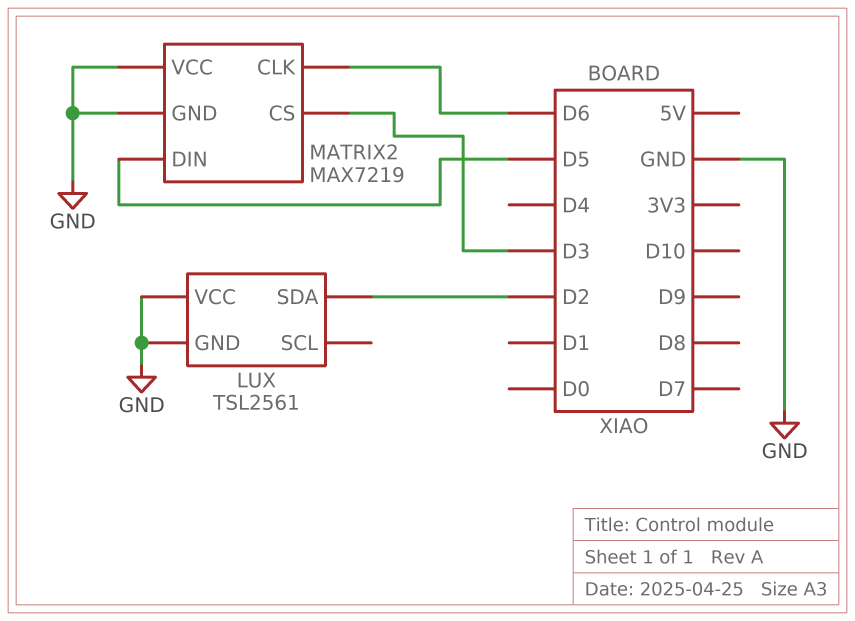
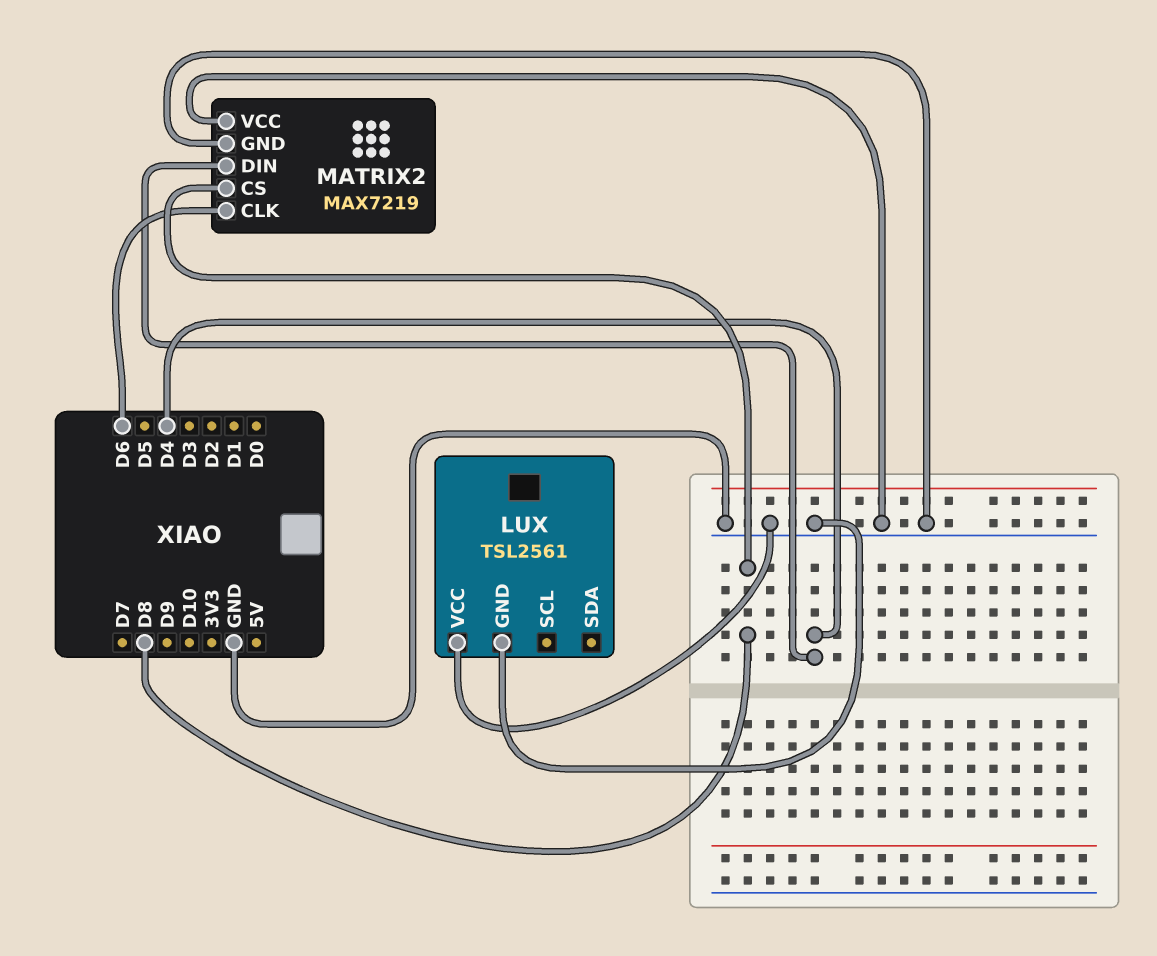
LUX pin SDA: D2 -> none
MATRIX2 pin CS: D3 -> D8
MATRIX2 pin DIN: D5 -> D4

